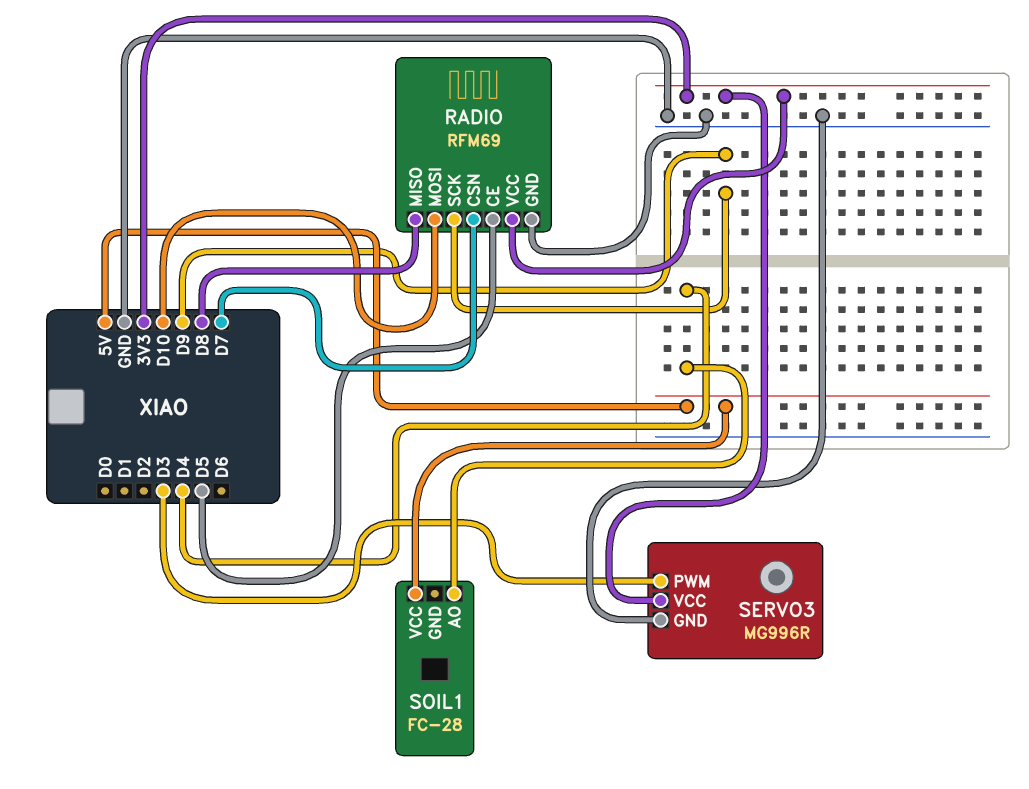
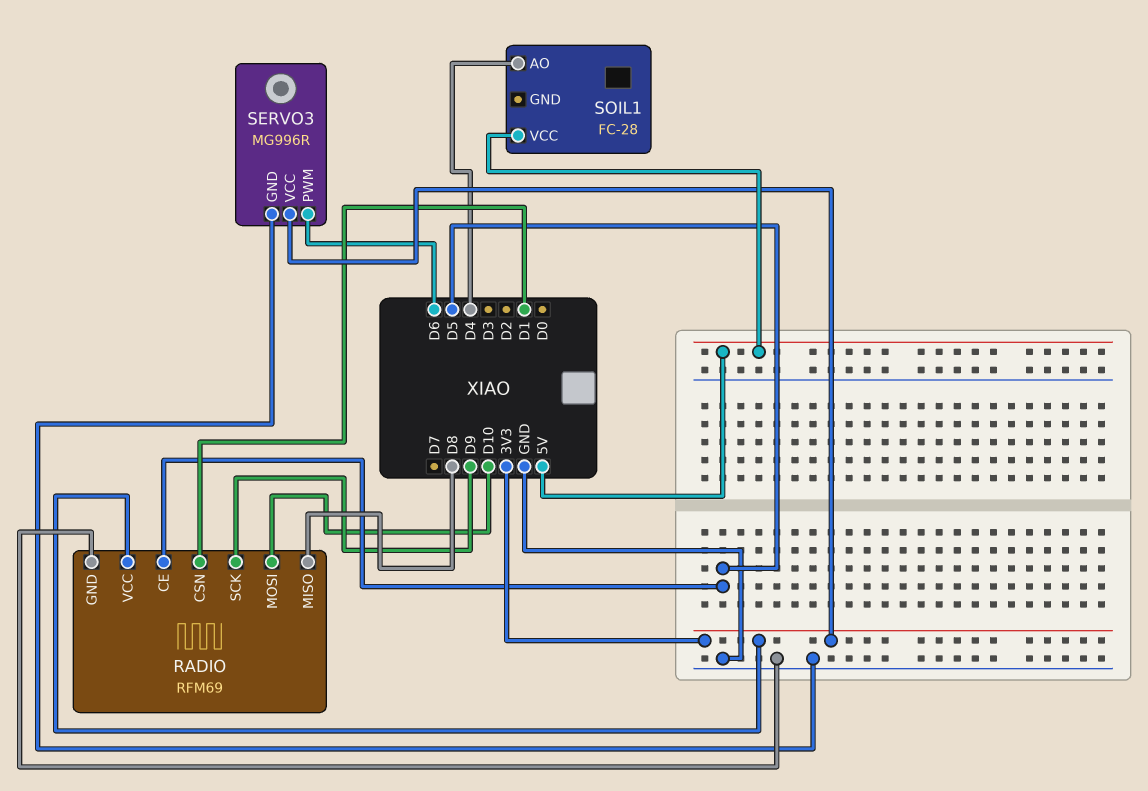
RADIO pin CSN: D7 -> D1
SERVO3 pin PWM: D3 -> D6

